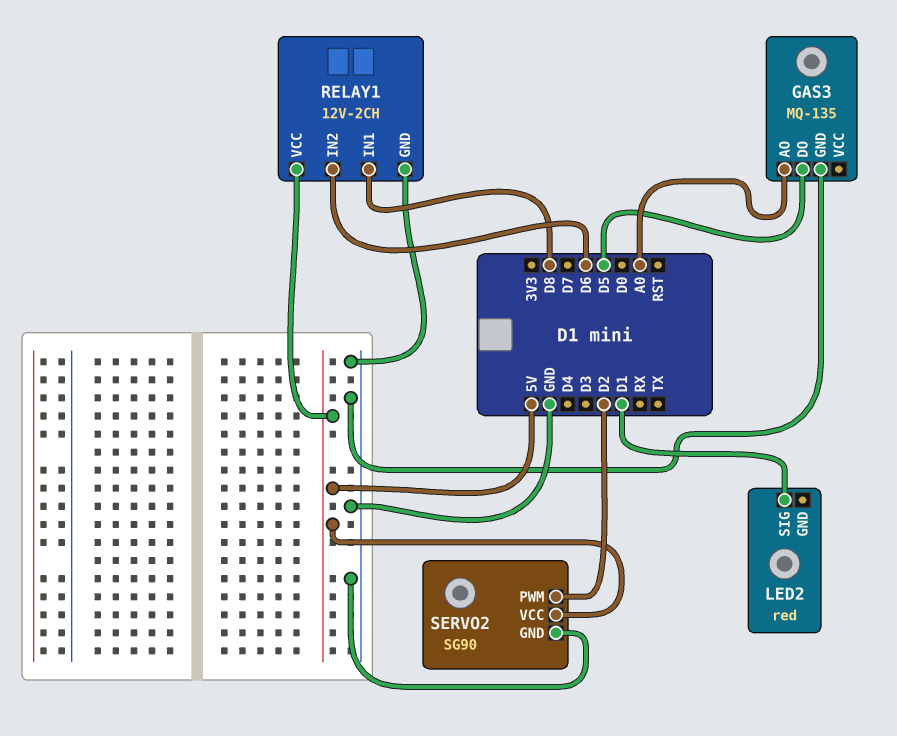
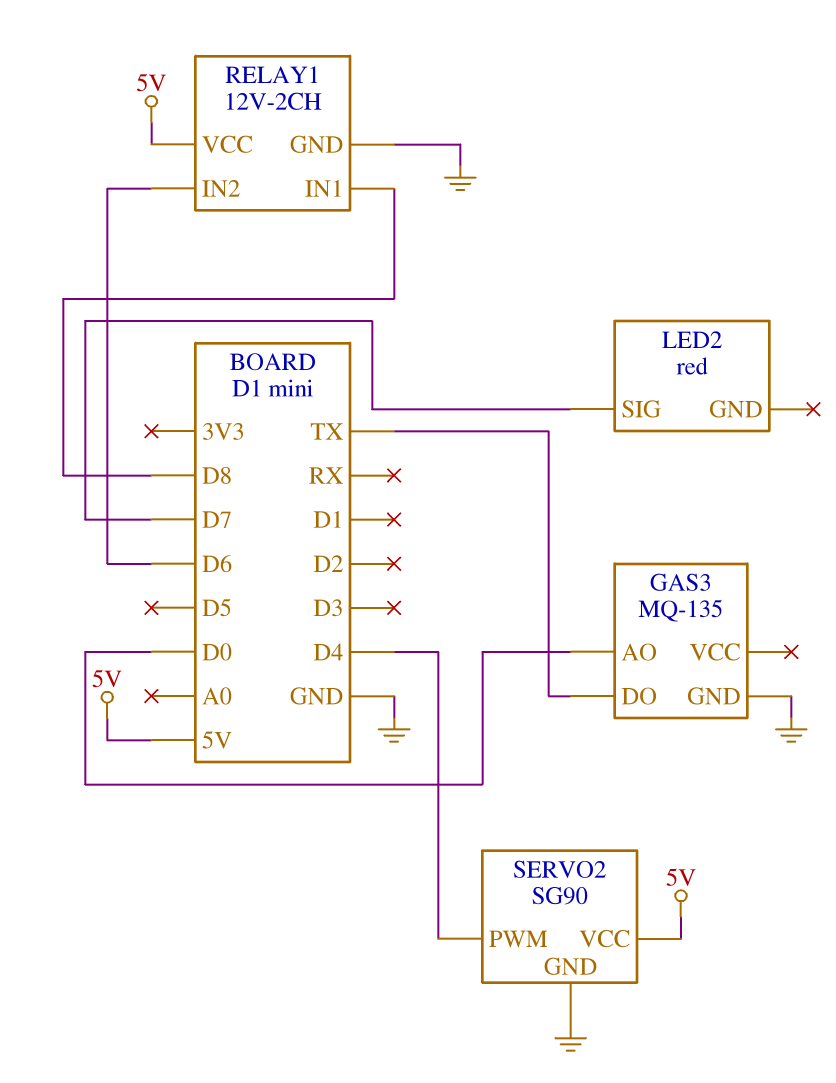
GAS3 pin AO: A0 -> D0
GAS3 pin DO: D5 -> TX
LED2 pin SIG: D1 -> D7
SERVO2 pin PWM: D2 -> D4

